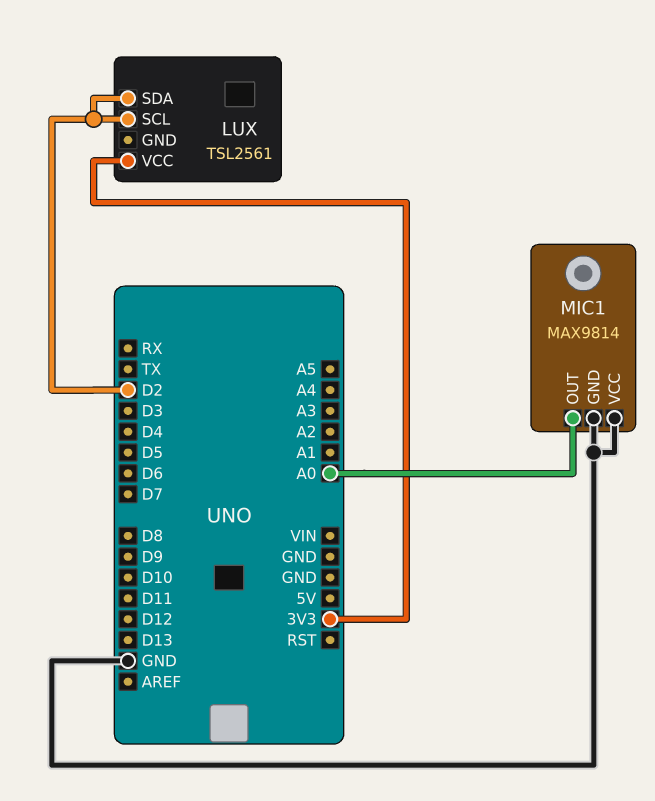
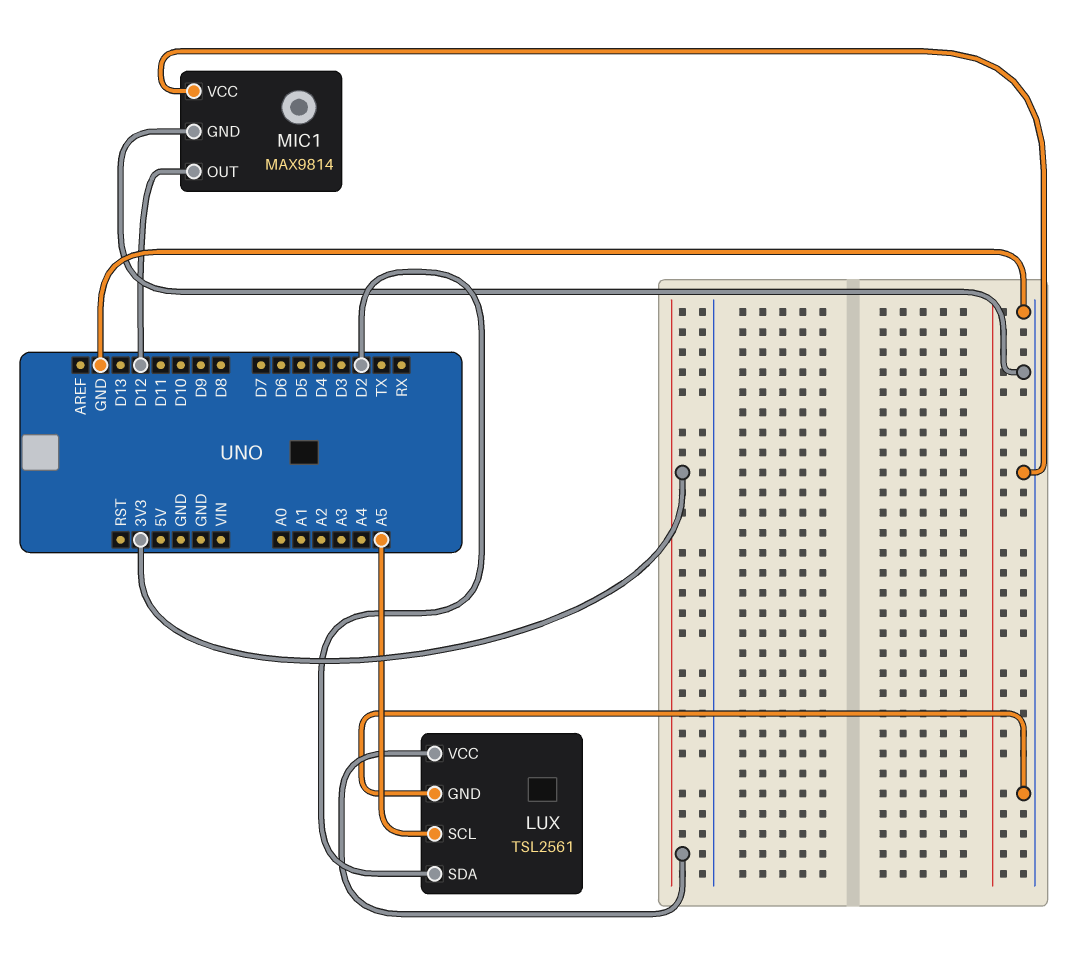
LUX pin GND: none -> GND
LUX pin SCL: D2 -> A5
MIC1 pin OUT: A0 -> D12

